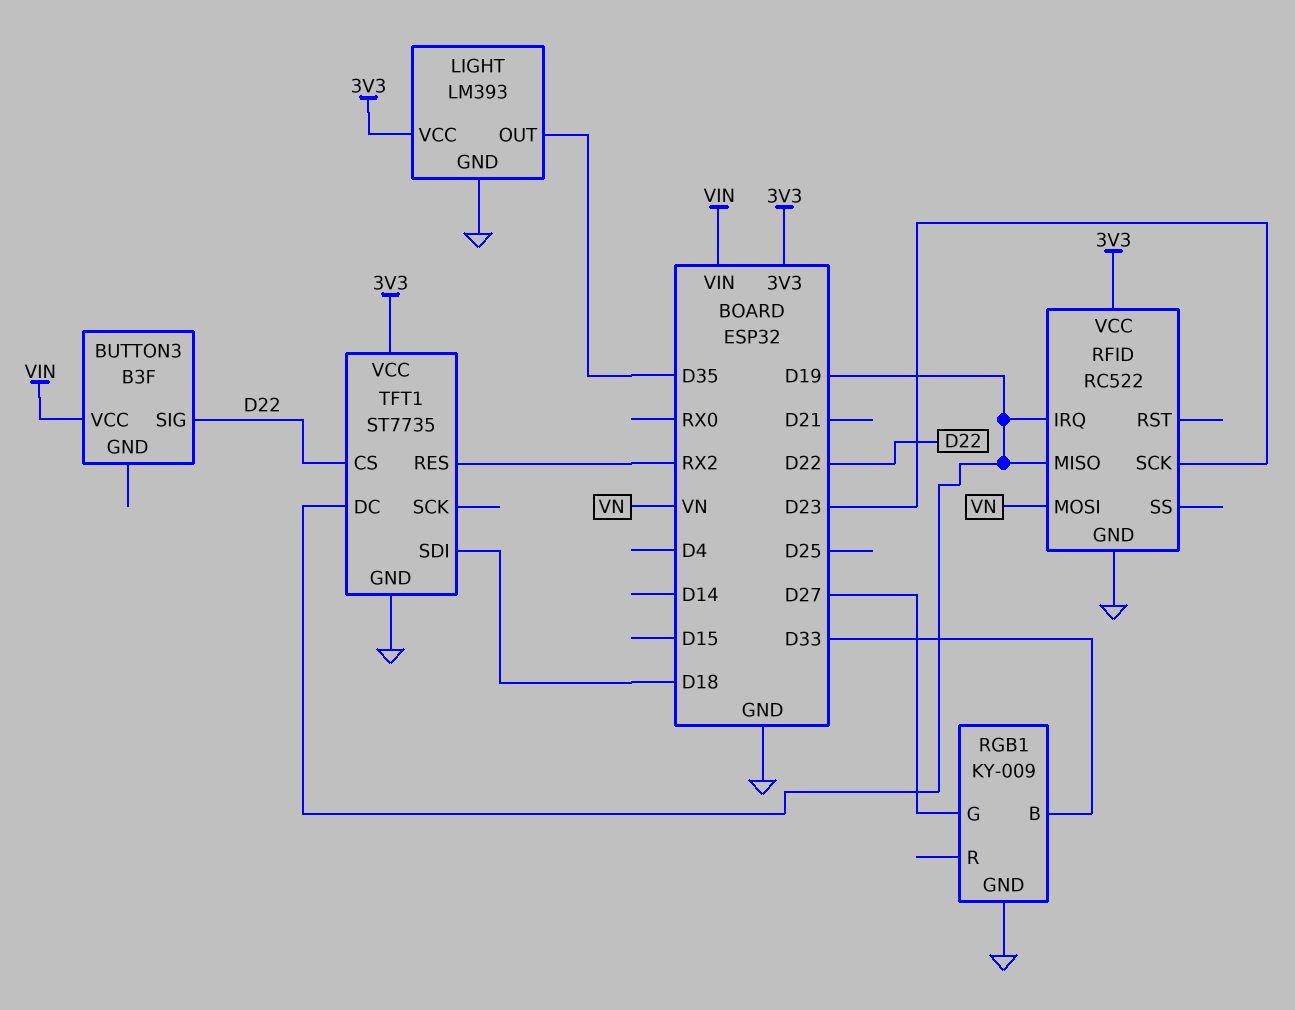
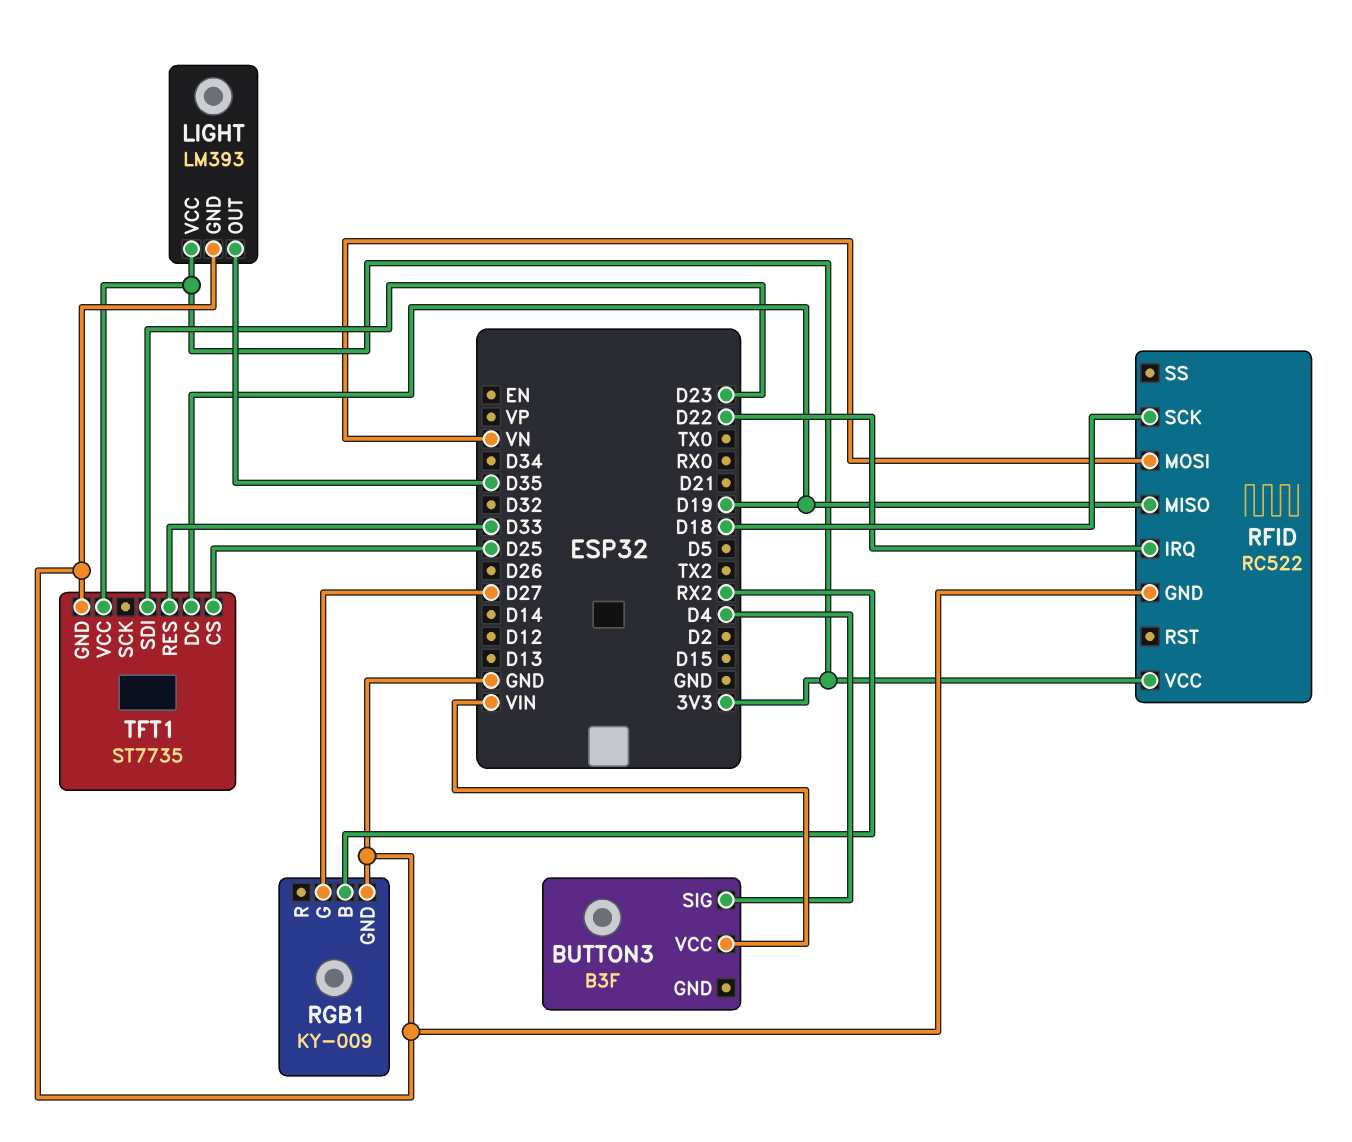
BUTTON3 pin SIG: D22 -> D4
RFID pin IRQ: D19 -> D22
RFID pin SCK: D23 -> D18
RGB1 pin B: D33 -> RX2
TFT1 pin CS: D22 -> D25
TFT1 pin RES: RX2 -> D33
TFT1 pin SDI: D18 -> D23

